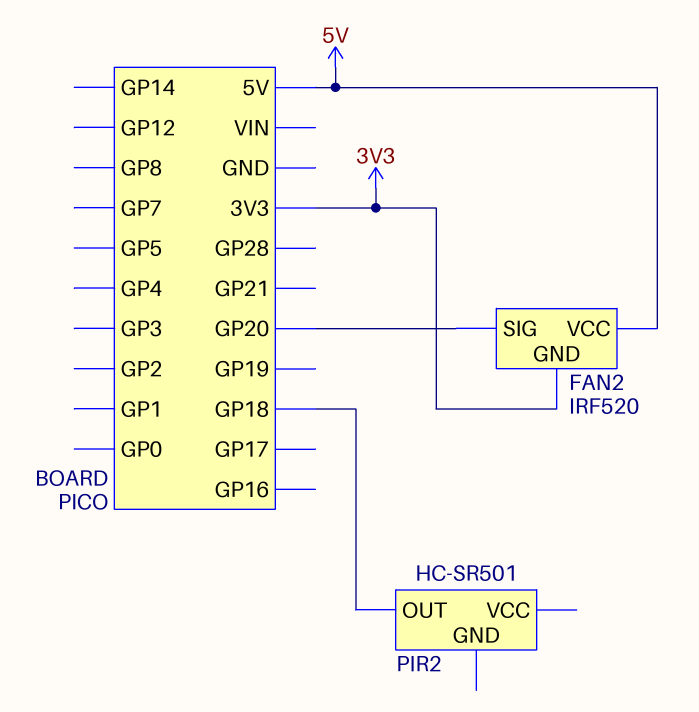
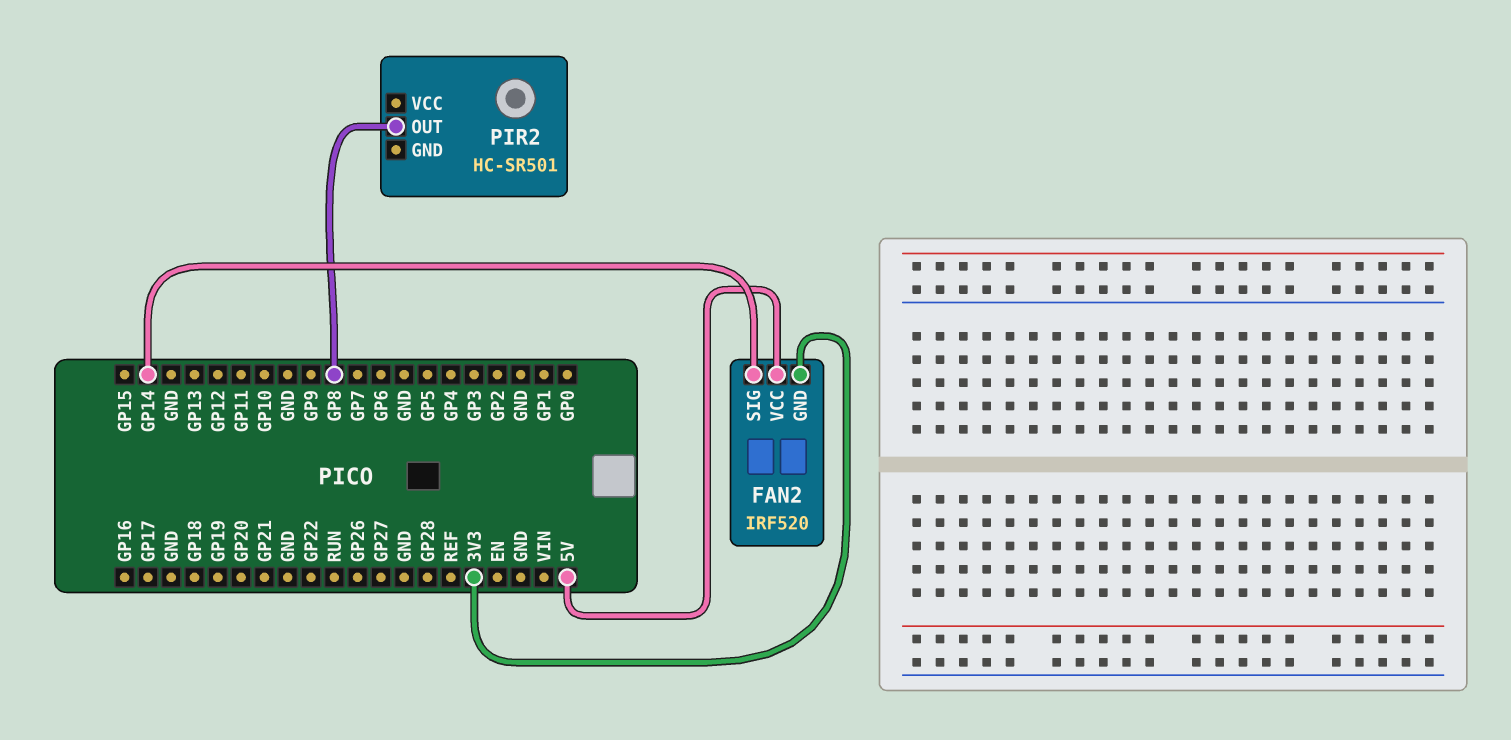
FAN2 pin SIG: GP20 -> GP14
PIR2 pin OUT: GP18 -> GP8

